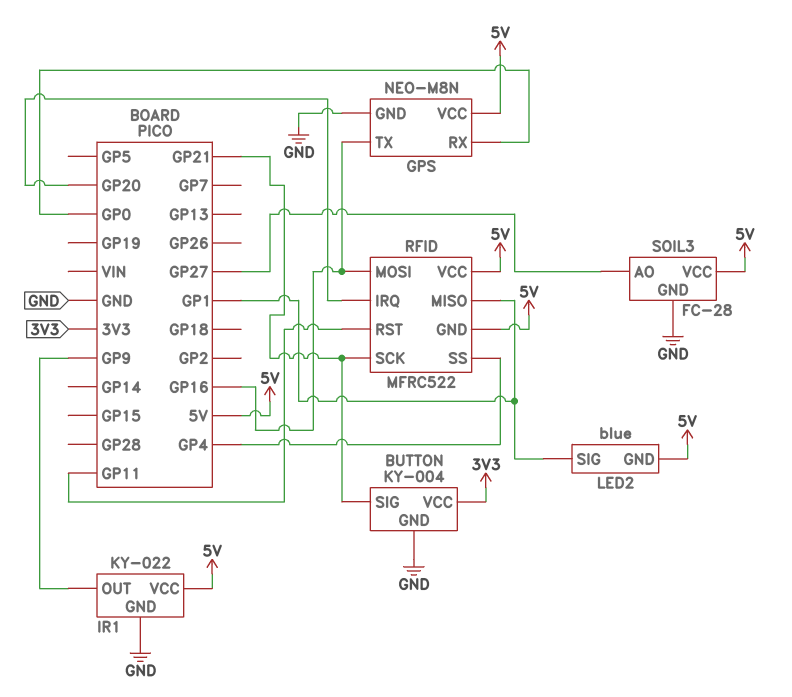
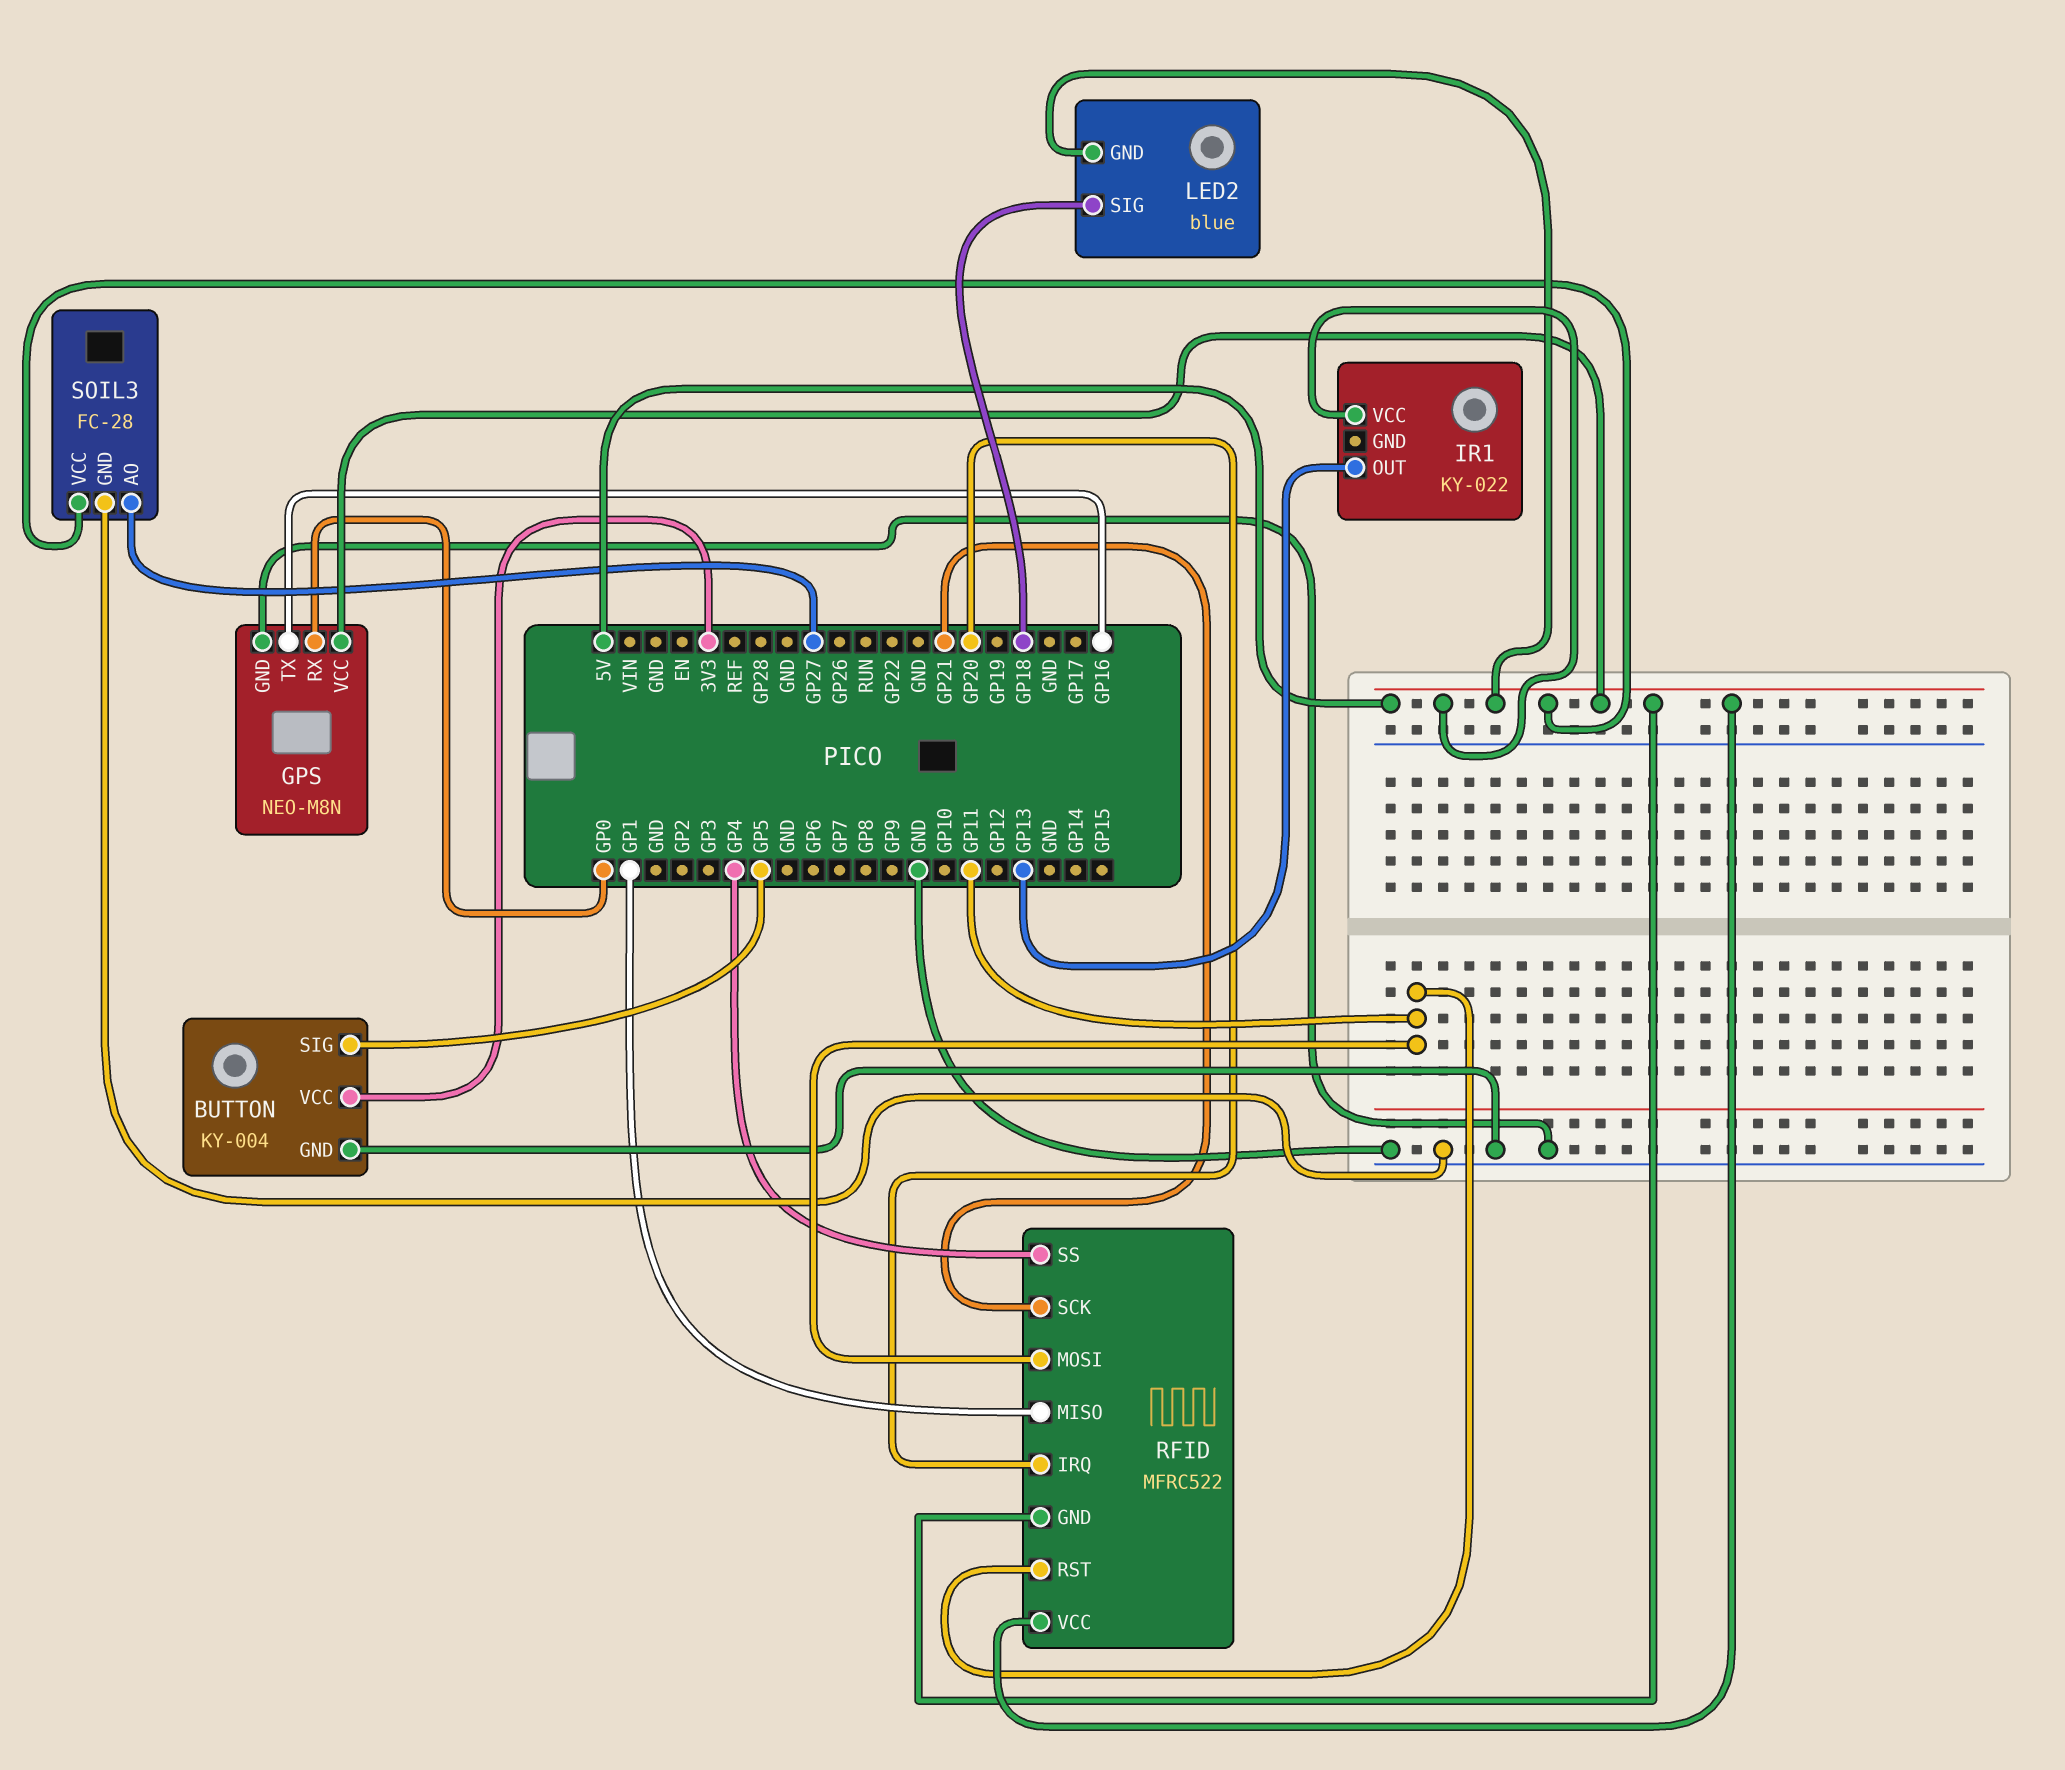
BUTTON pin SIG: GP21 -> GP5
IR1 pin GND: GND -> none
IR1 pin OUT: GP9 -> GP13
LED2 pin SIG: GP1 -> GP18
RFID pin MOSI: GP16 -> GP11

